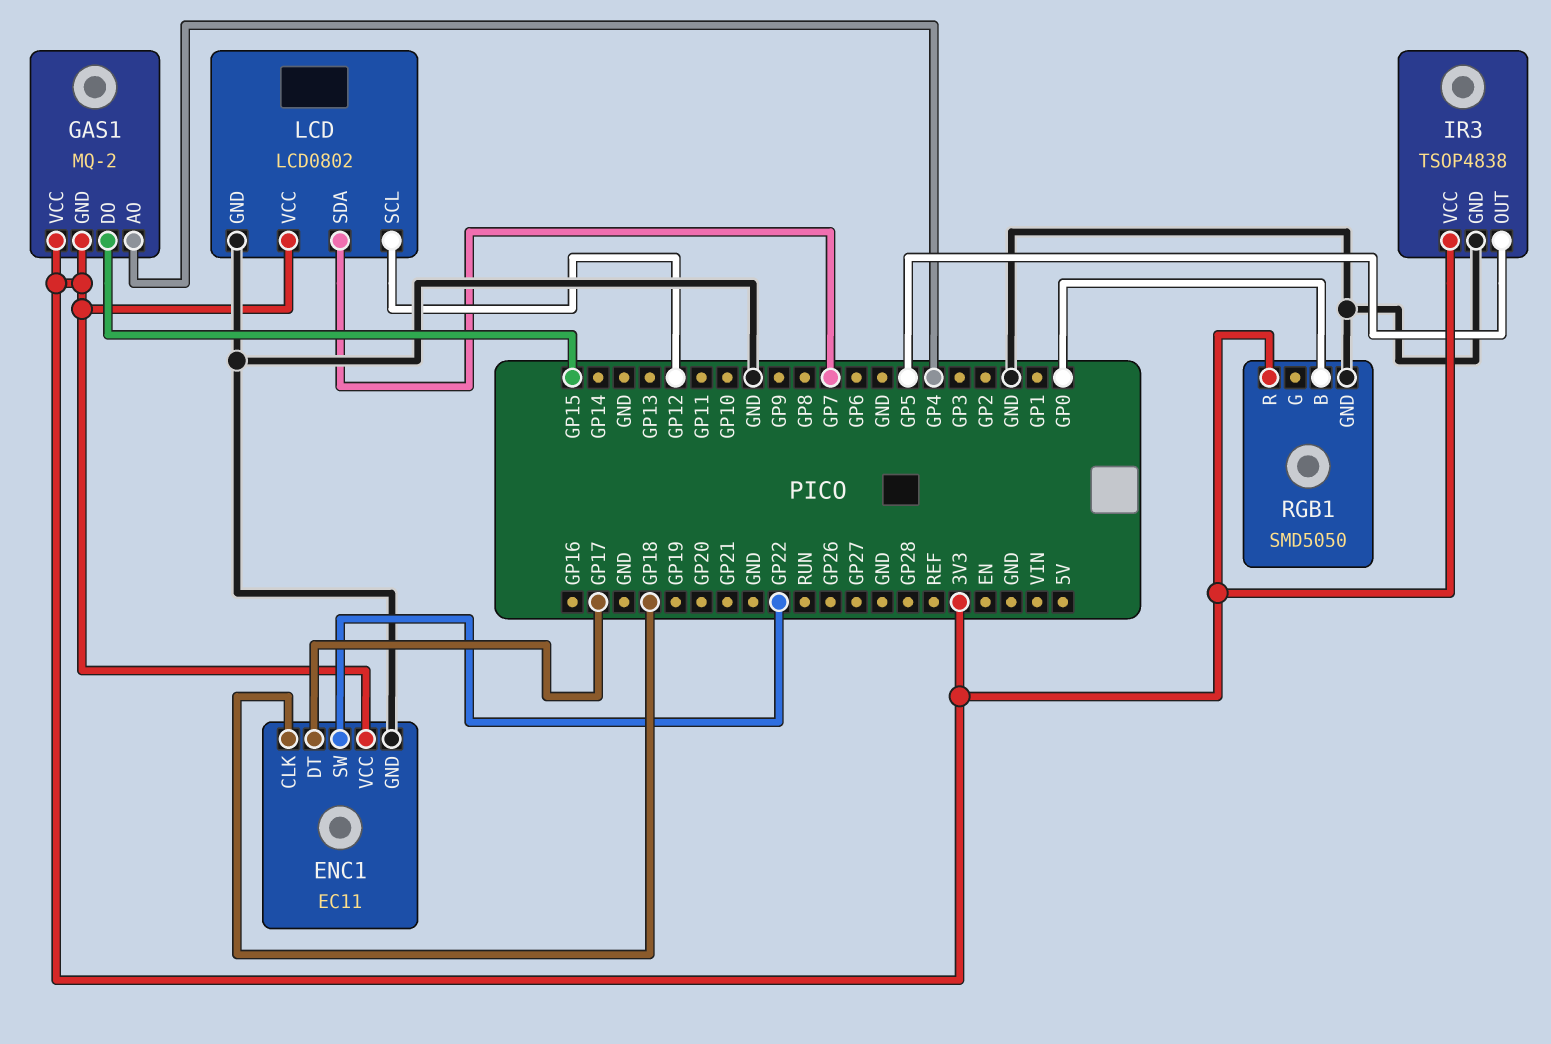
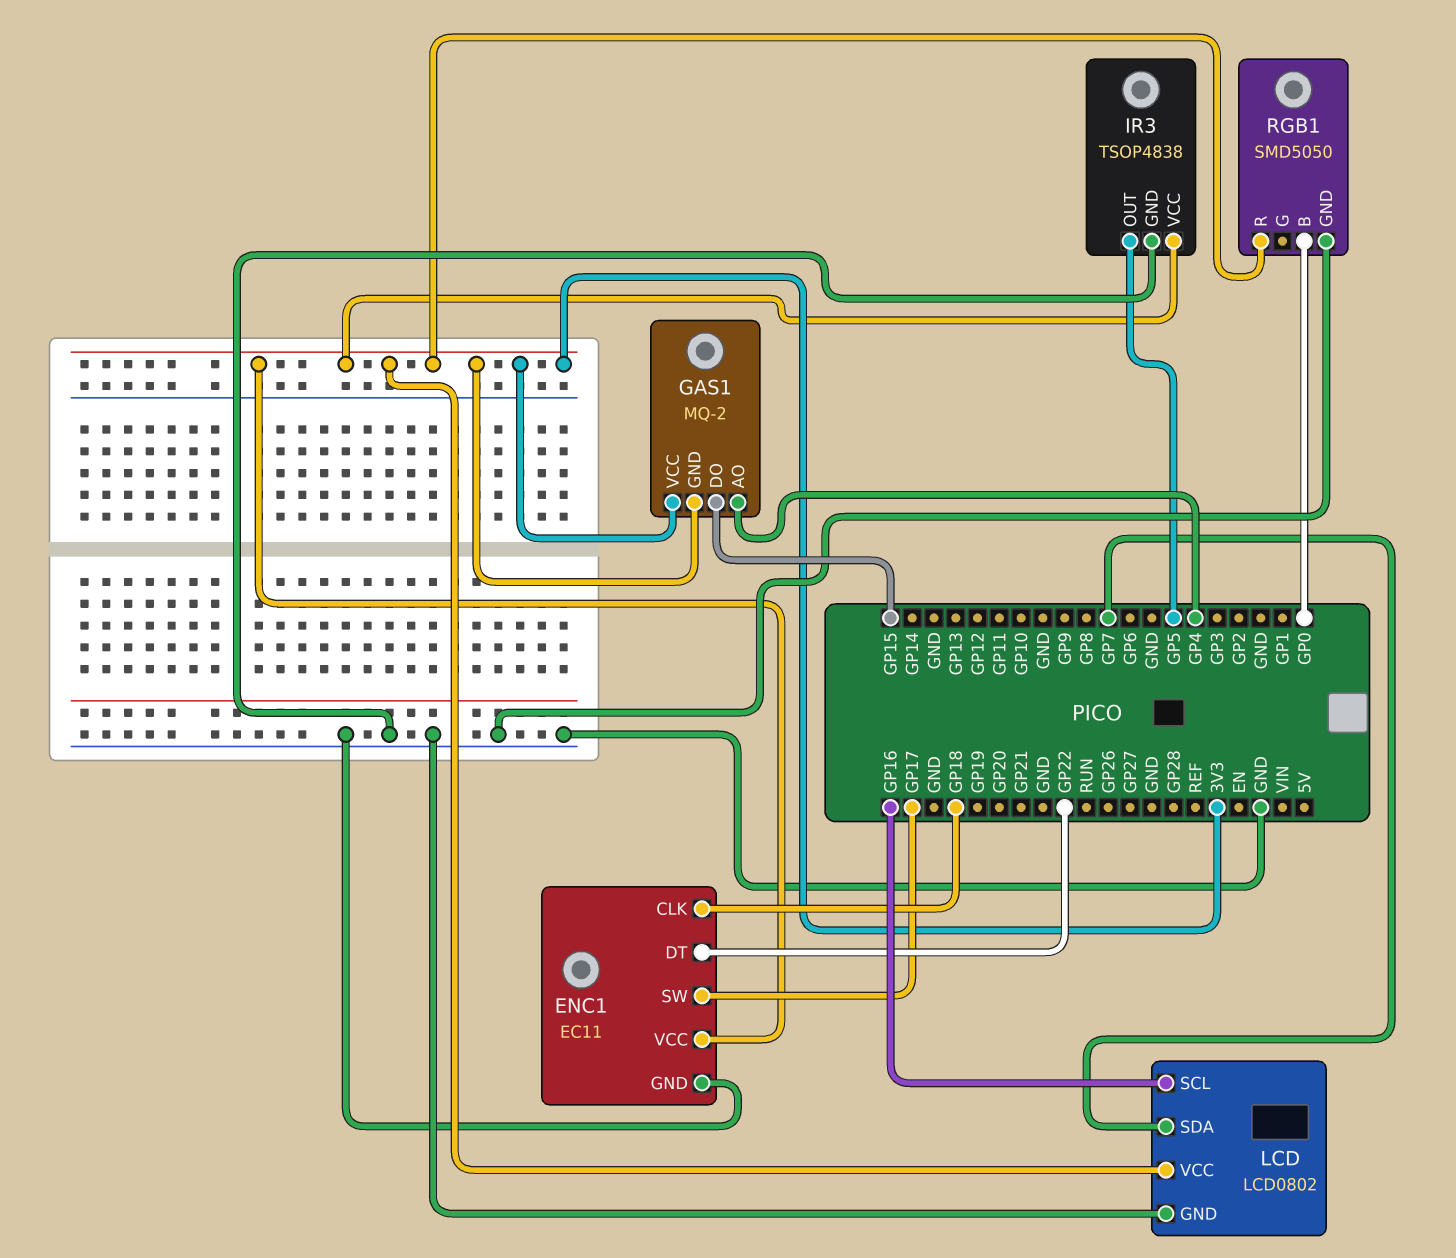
ENC1 pin DT: GP17 -> GP22
ENC1 pin SW: GP22 -> GP17
LCD pin SCL: GP12 -> GP16

